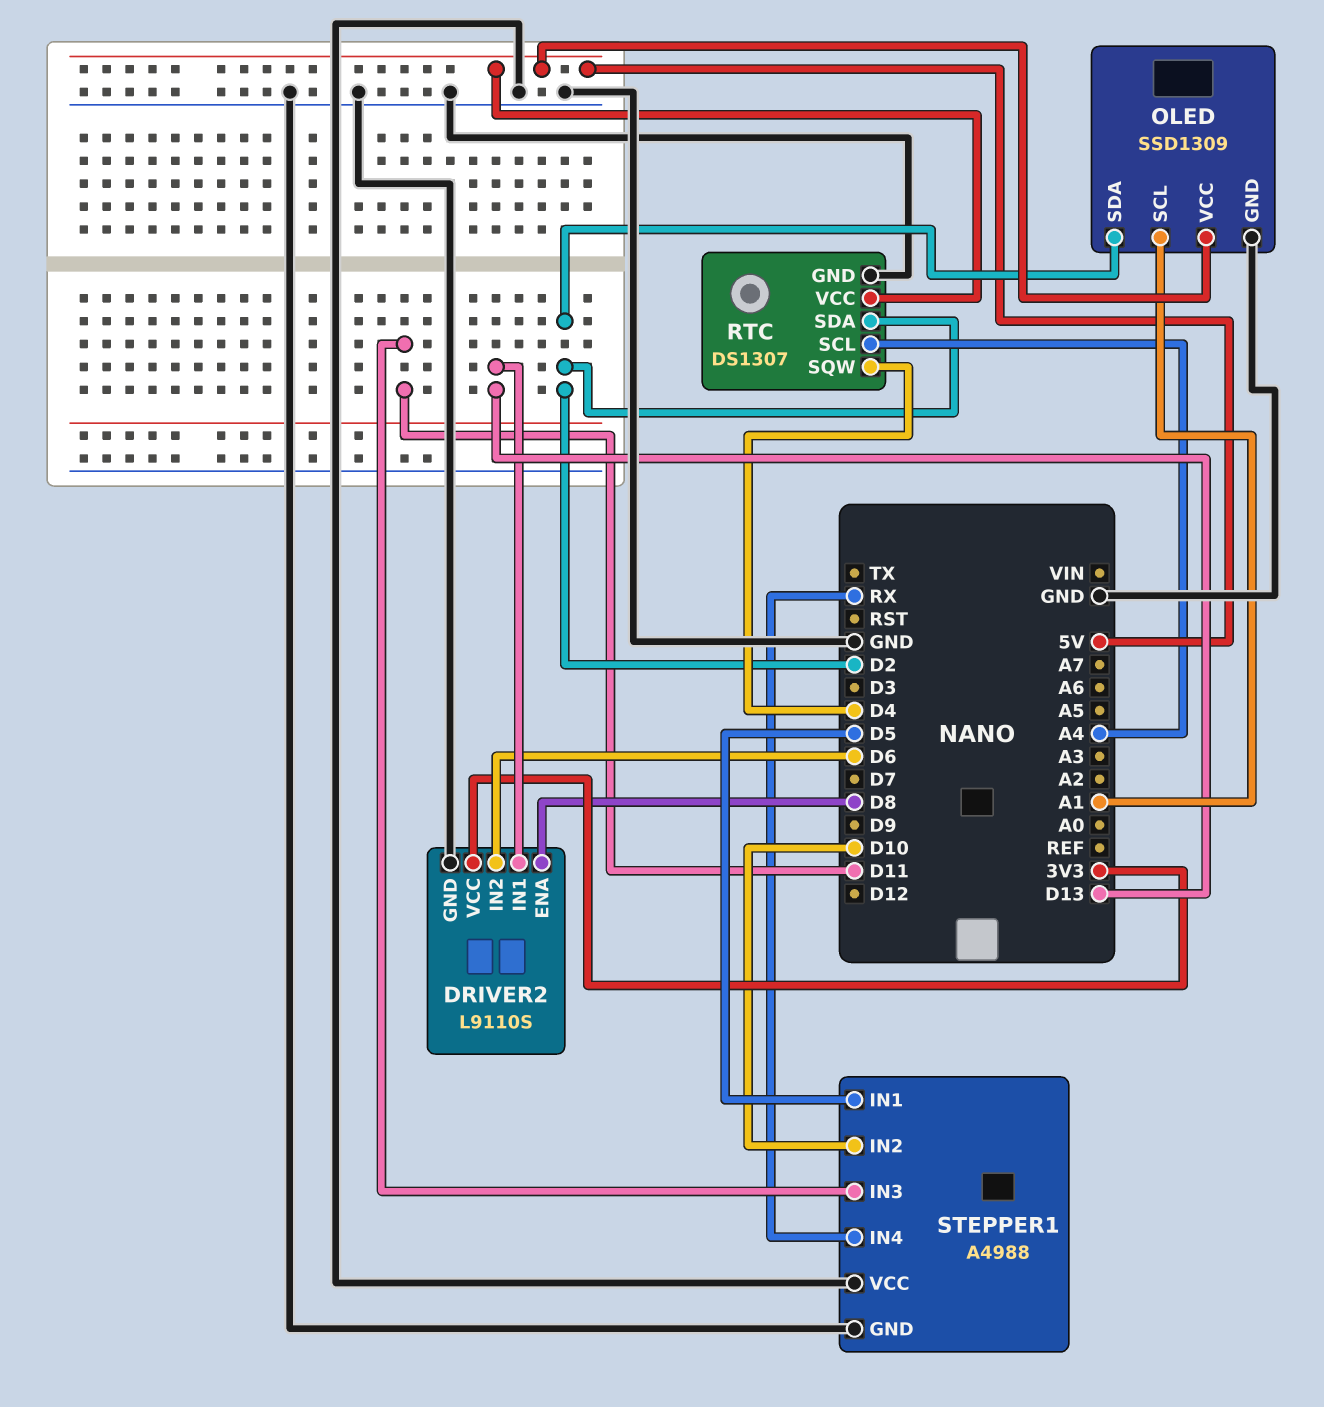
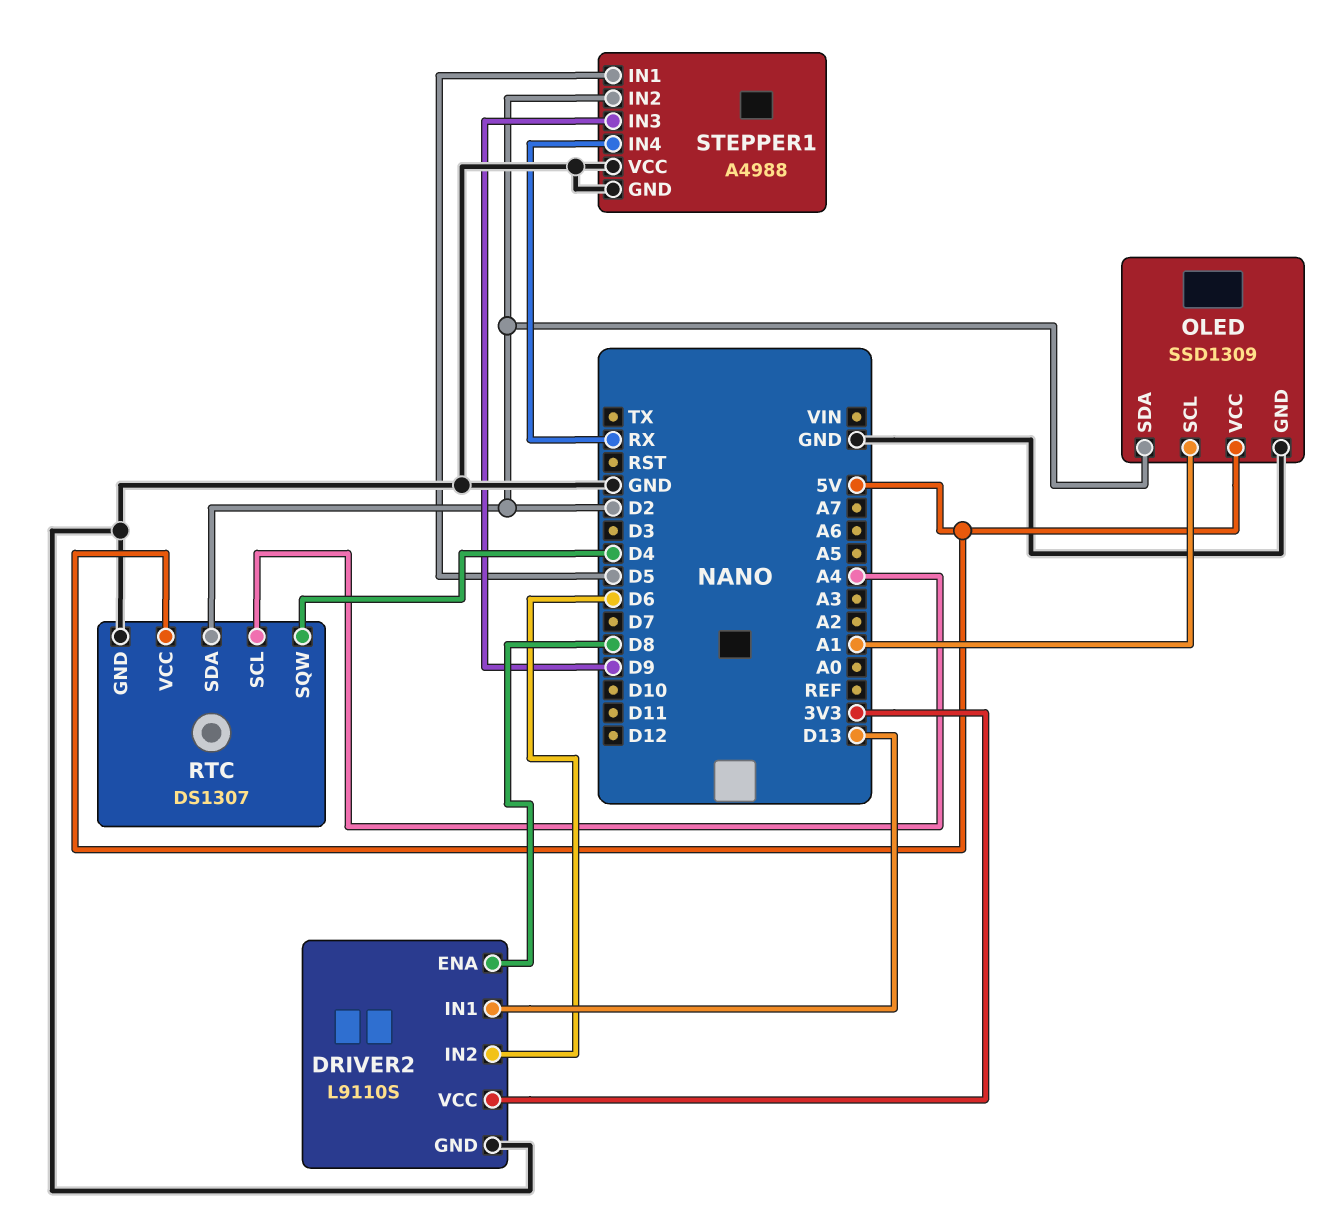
STEPPER1 pin IN2: D10 -> D2
STEPPER1 pin IN3: D11 -> D9

